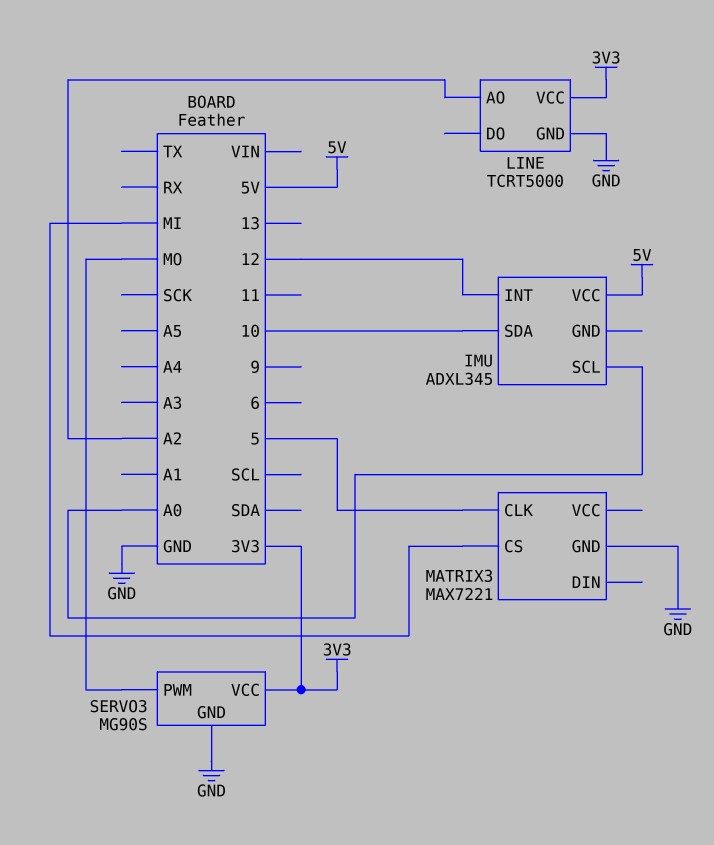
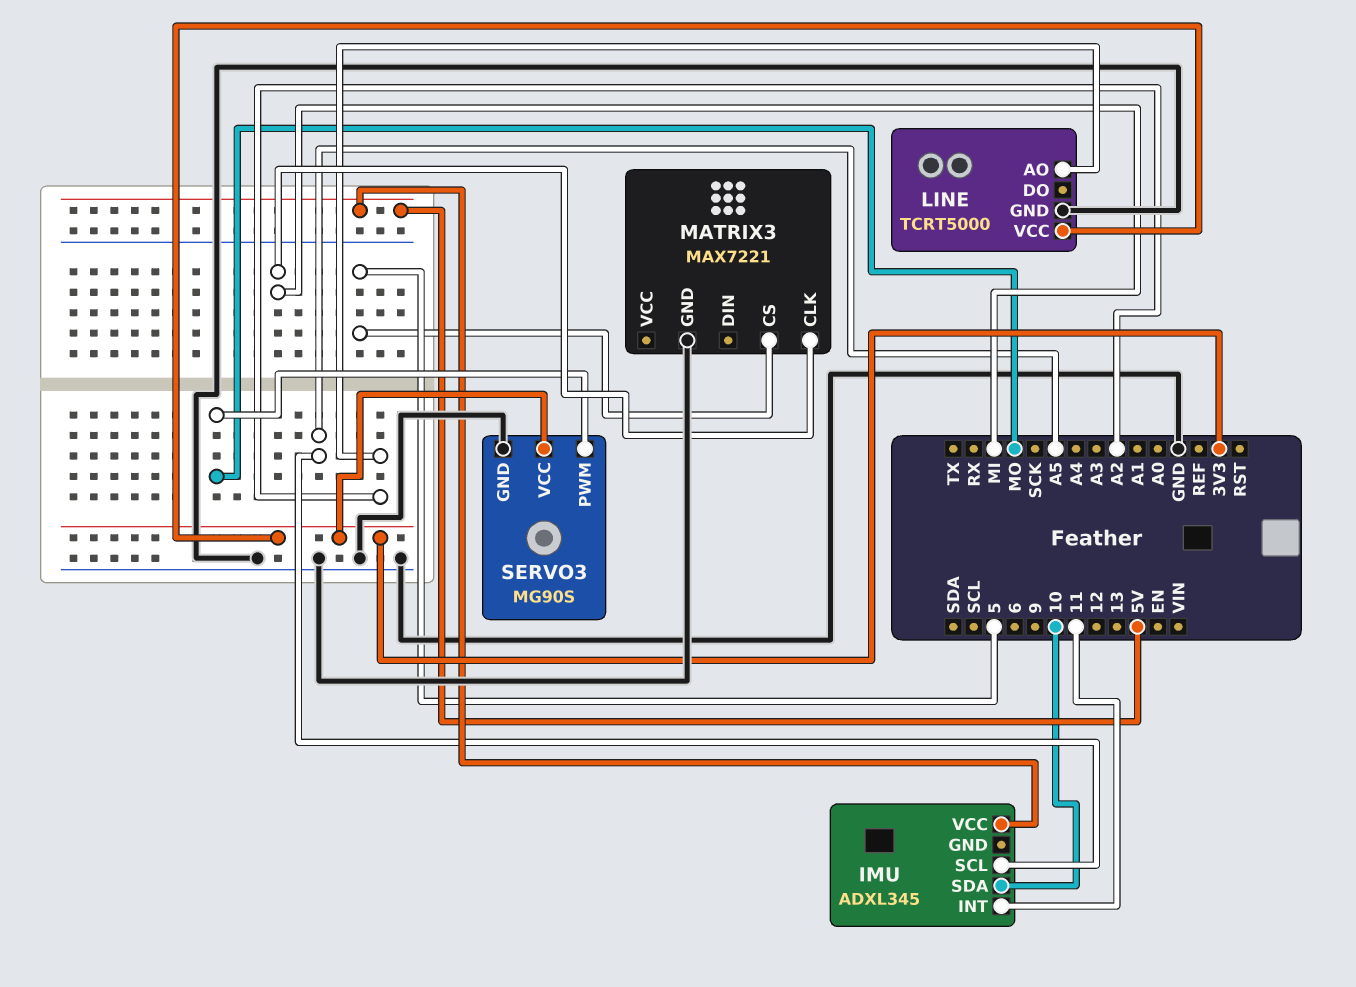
IMU pin INT: 12 -> 11
IMU pin SCL: A0 -> A5
MATRIX3 pin CLK: 5 -> MI
MATRIX3 pin CS: MI -> 5

